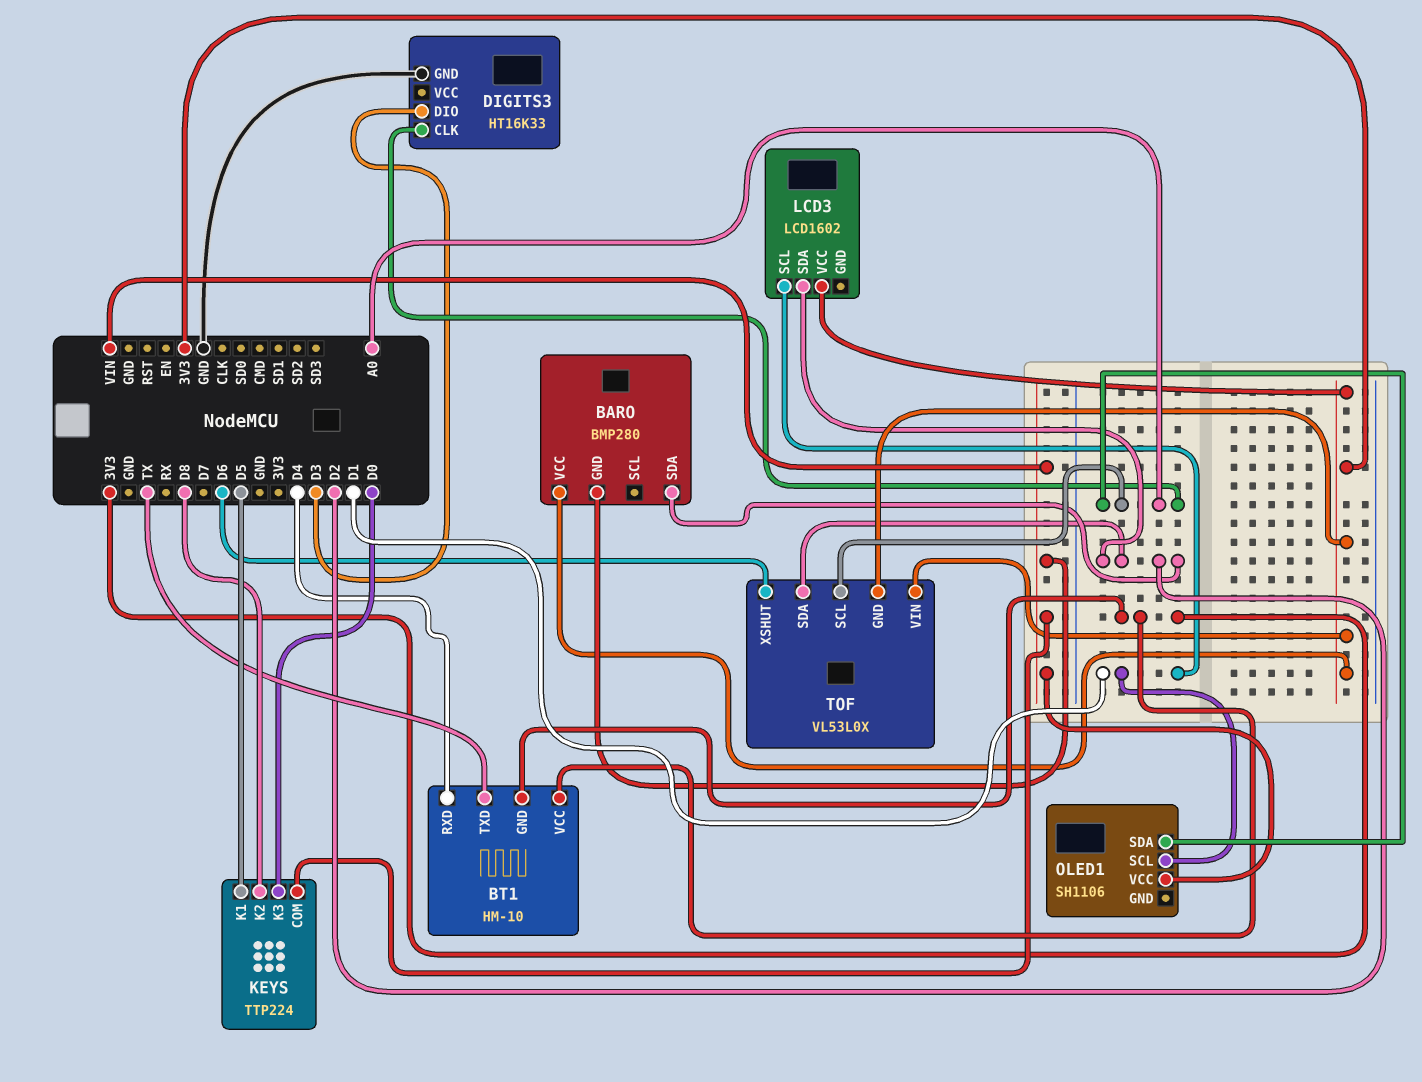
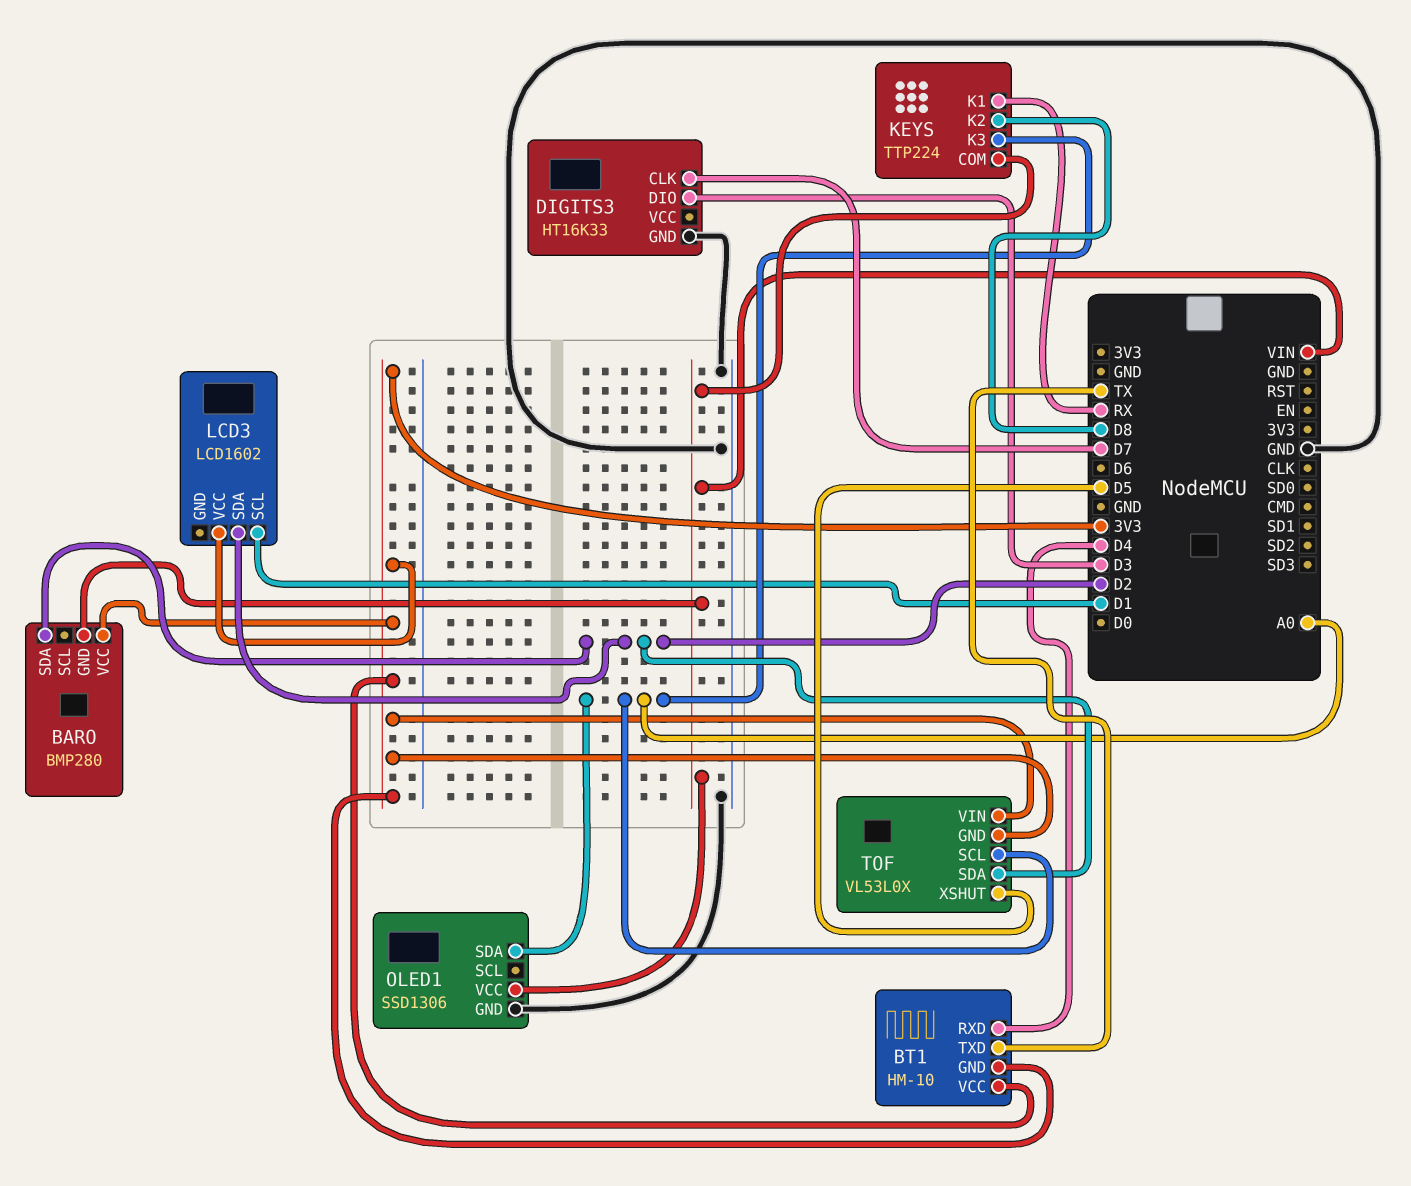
DIGITS3 pin CLK: A0 -> D7
KEYS pin K1: D5 -> RX
KEYS pin K3: D0 -> A0
OLED1: SH1106 -> SSD1306
OLED1 pin GND: none -> GND
OLED1 pin SCL: D1 -> none
TOF pin XSHUT: D6 -> D5

